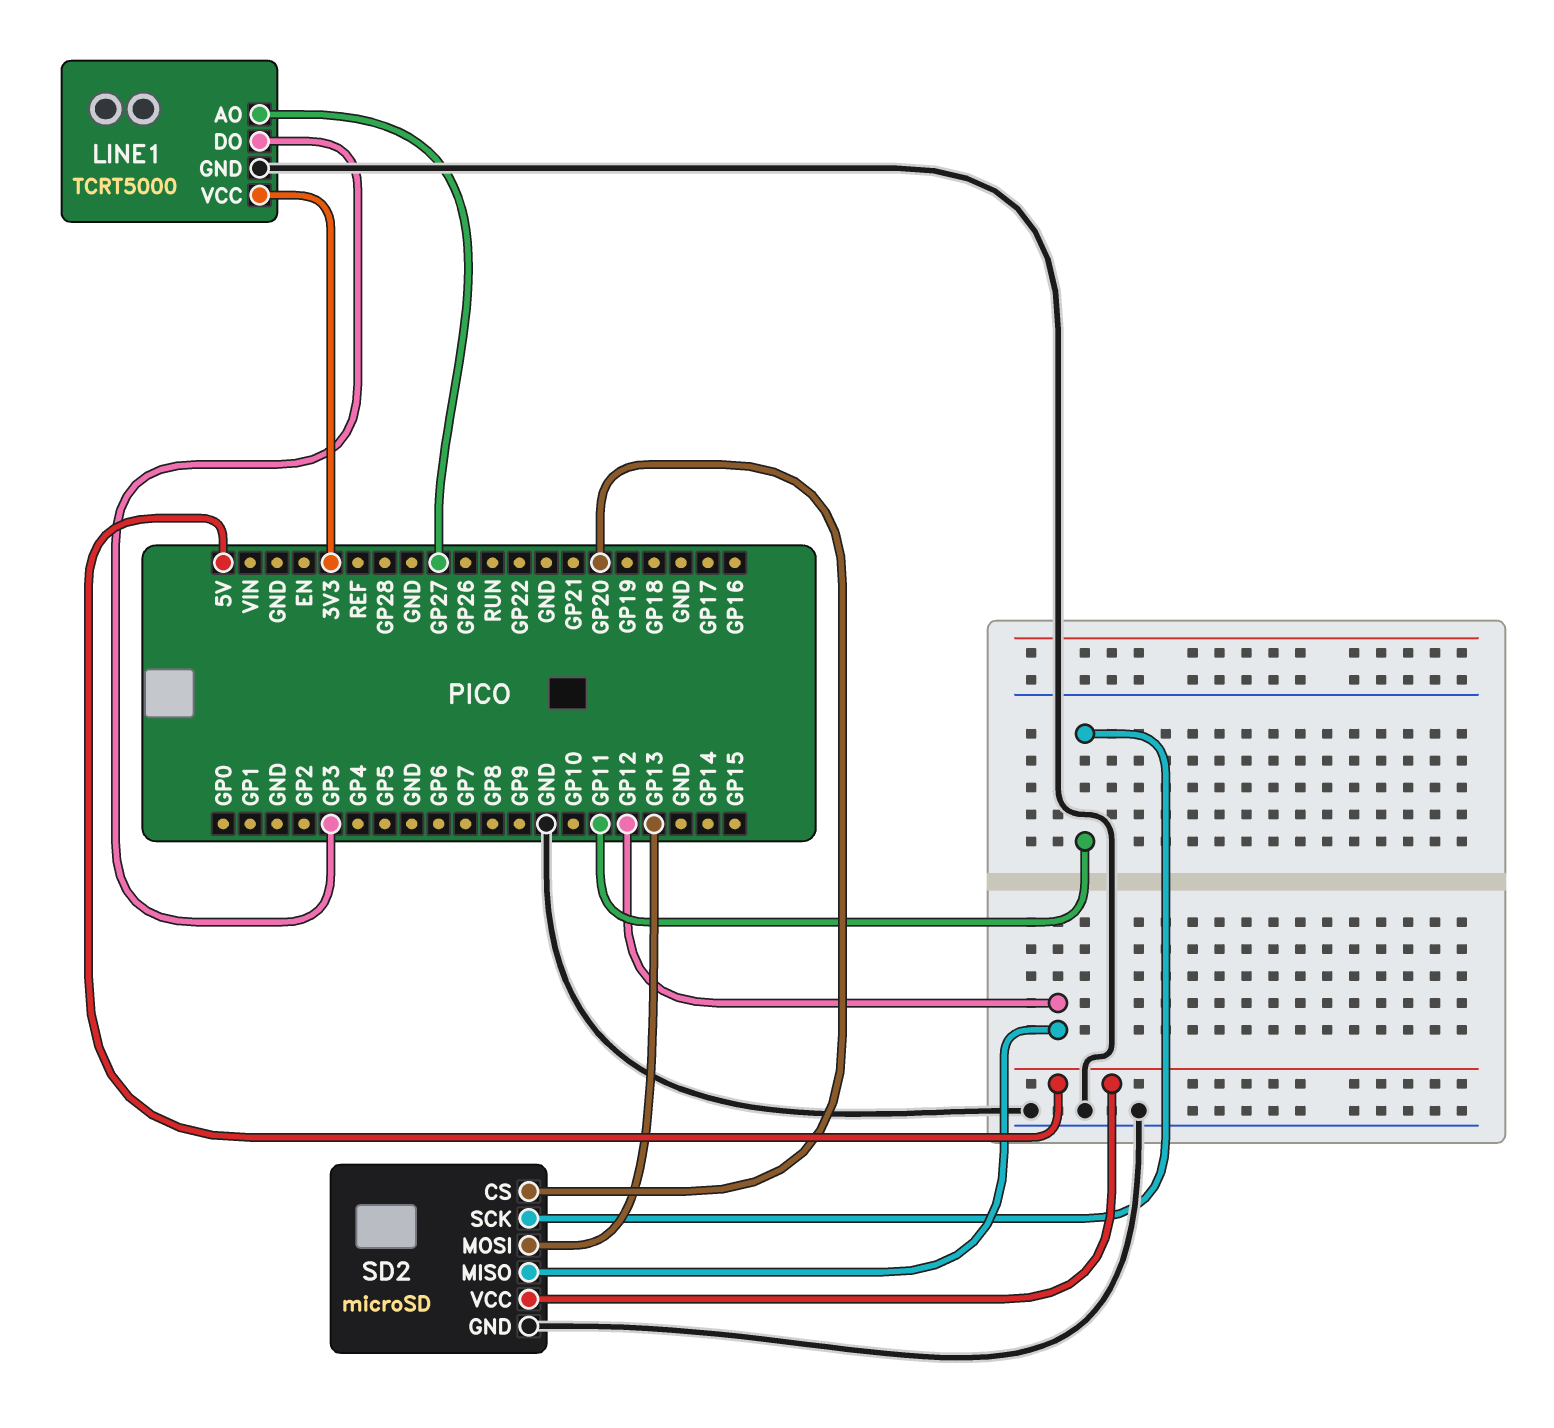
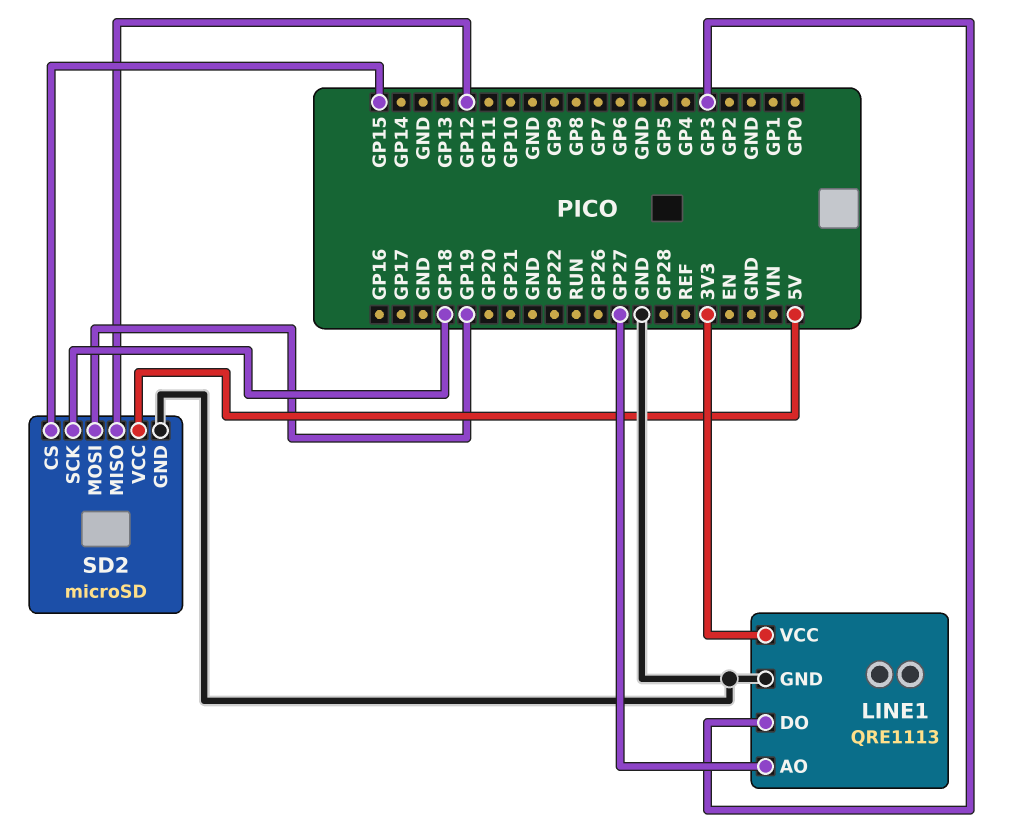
LINE1: TCRT5000 -> QRE1113
SD2 pin CS: GP20 -> GP15
SD2 pin MOSI: GP13 -> GP19
SD2 pin SCK: GP11 -> GP18

